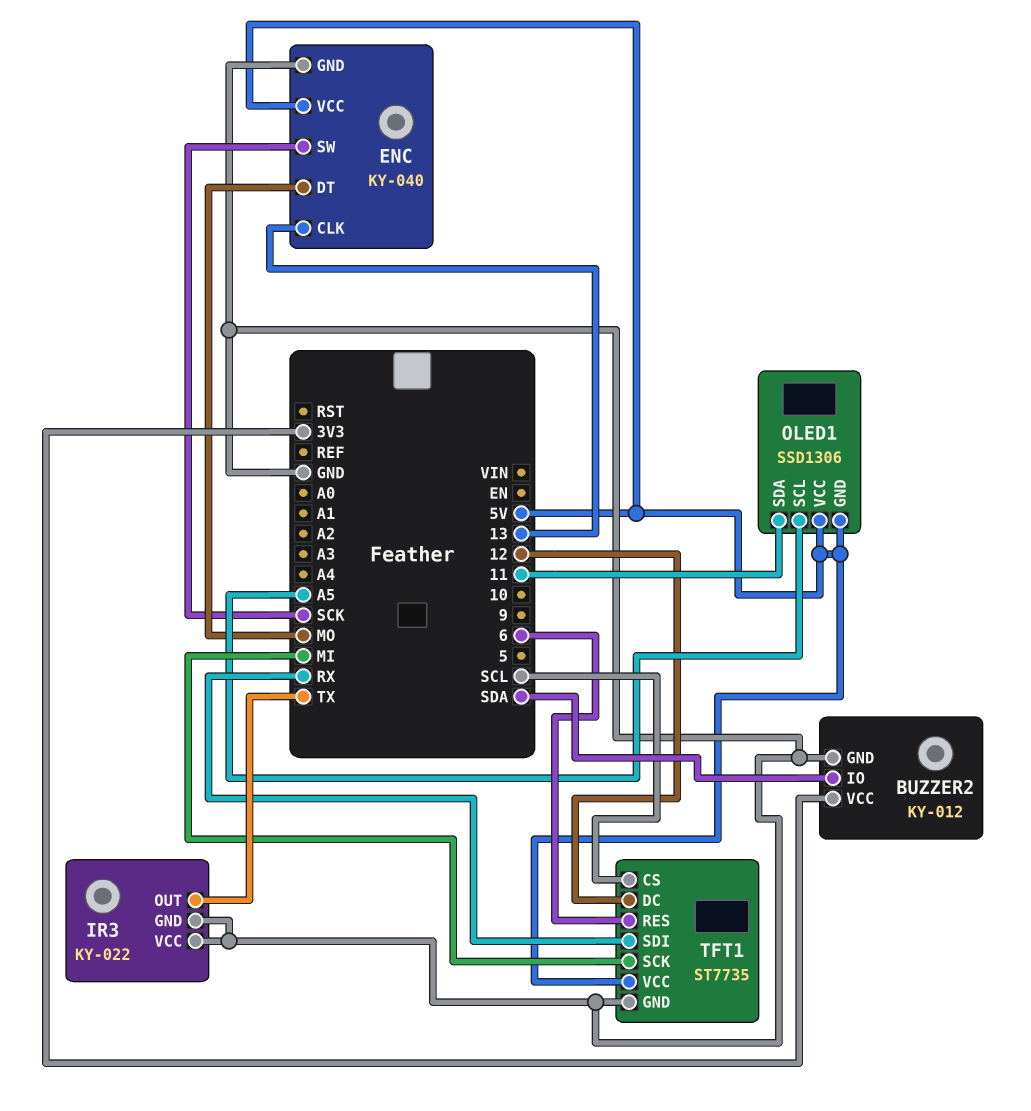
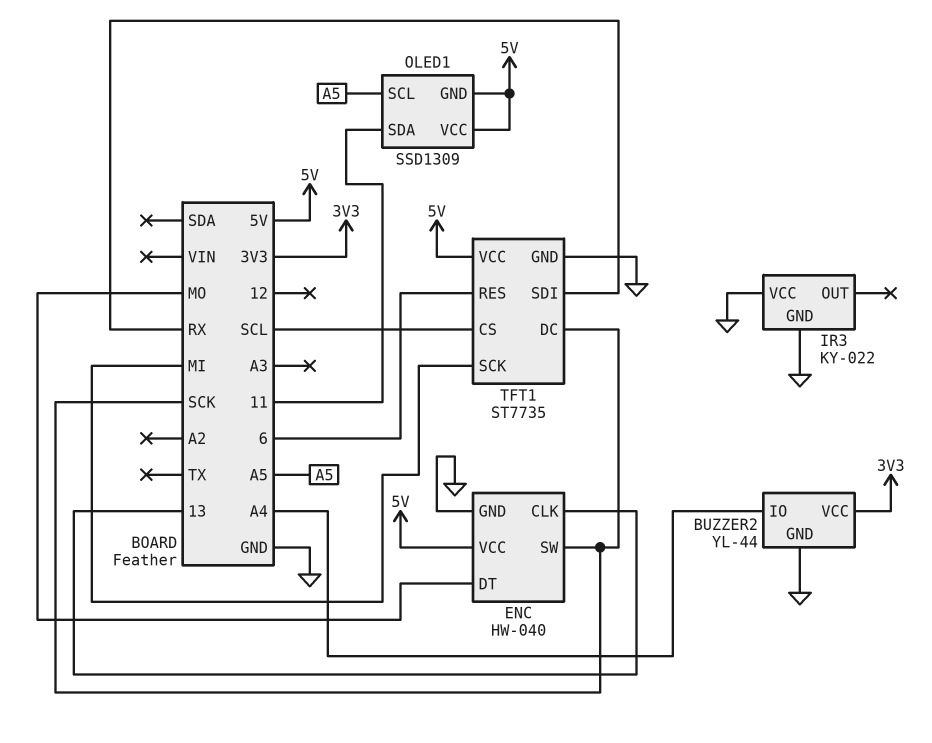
BUZZER2: KY-012 -> YL-44
BUZZER2 pin IO: SDA -> A4
ENC: KY-040 -> HW-040
IR3 pin OUT: TX -> none
OLED1: SSD1306 -> SSD1309
TFT1 pin DC: 12 -> SCK

